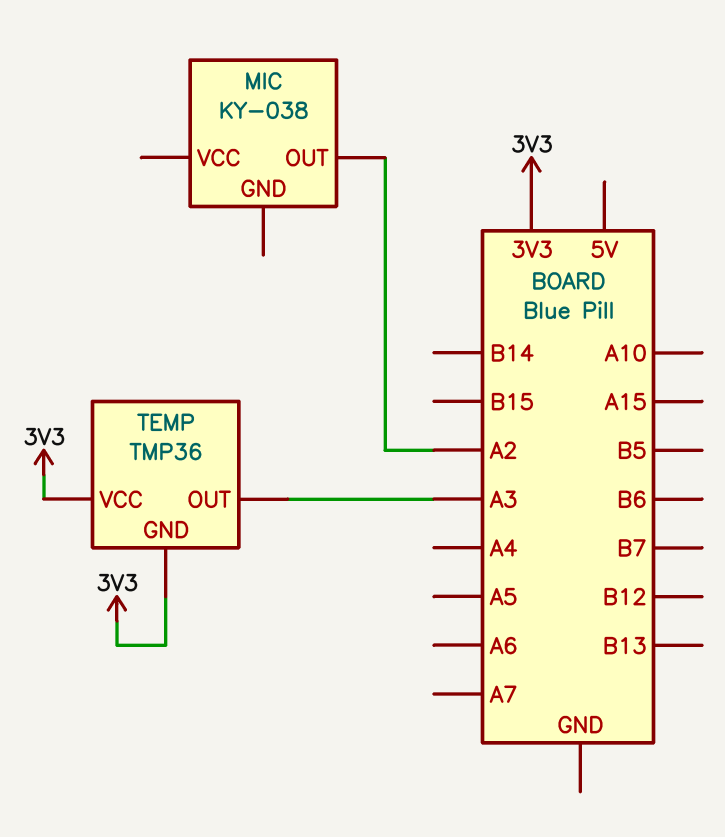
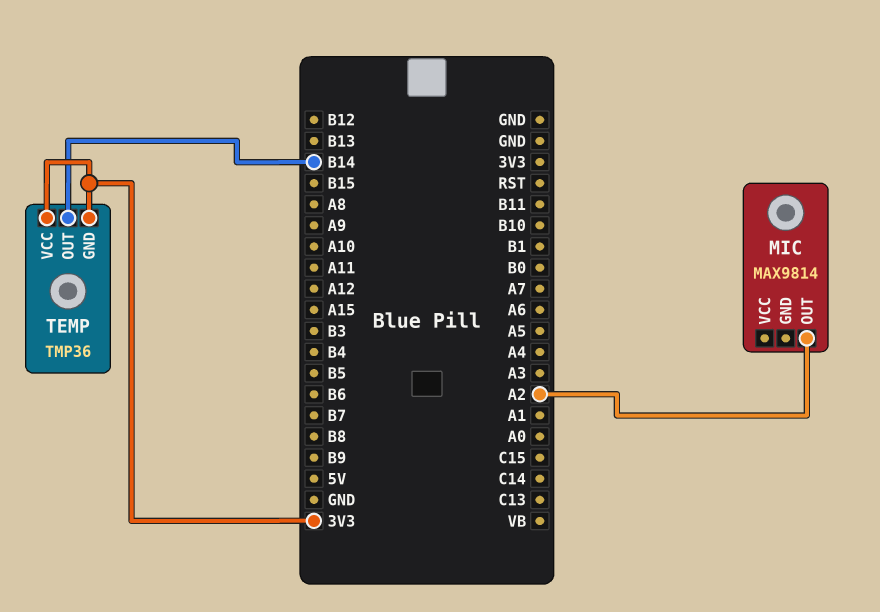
MIC: KY-038 -> MAX9814
TEMP pin OUT: A3 -> B14

